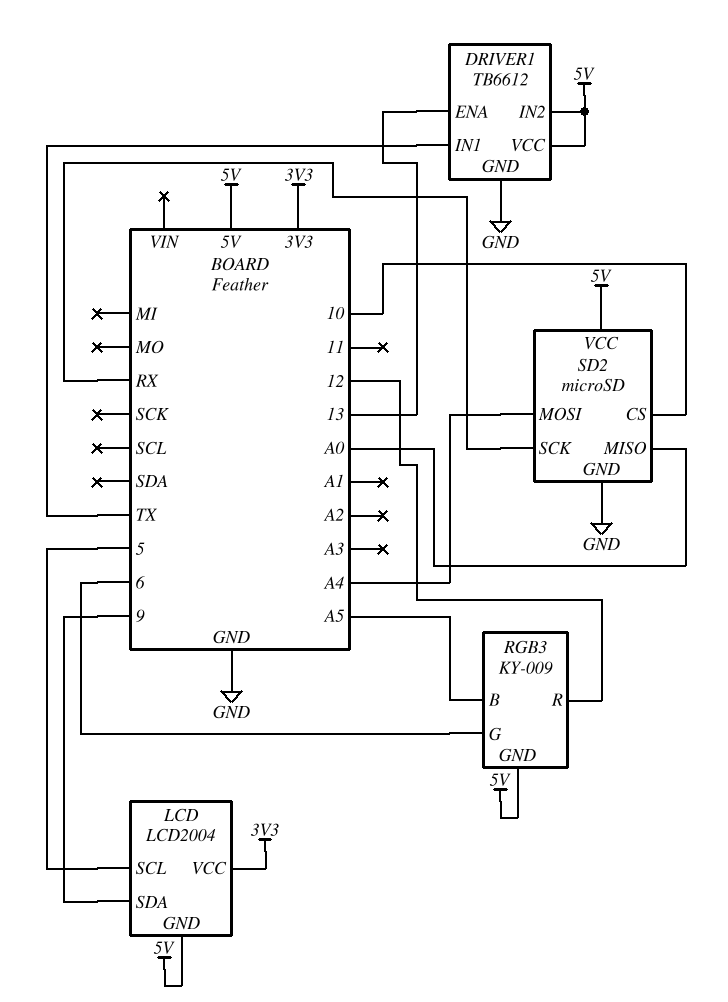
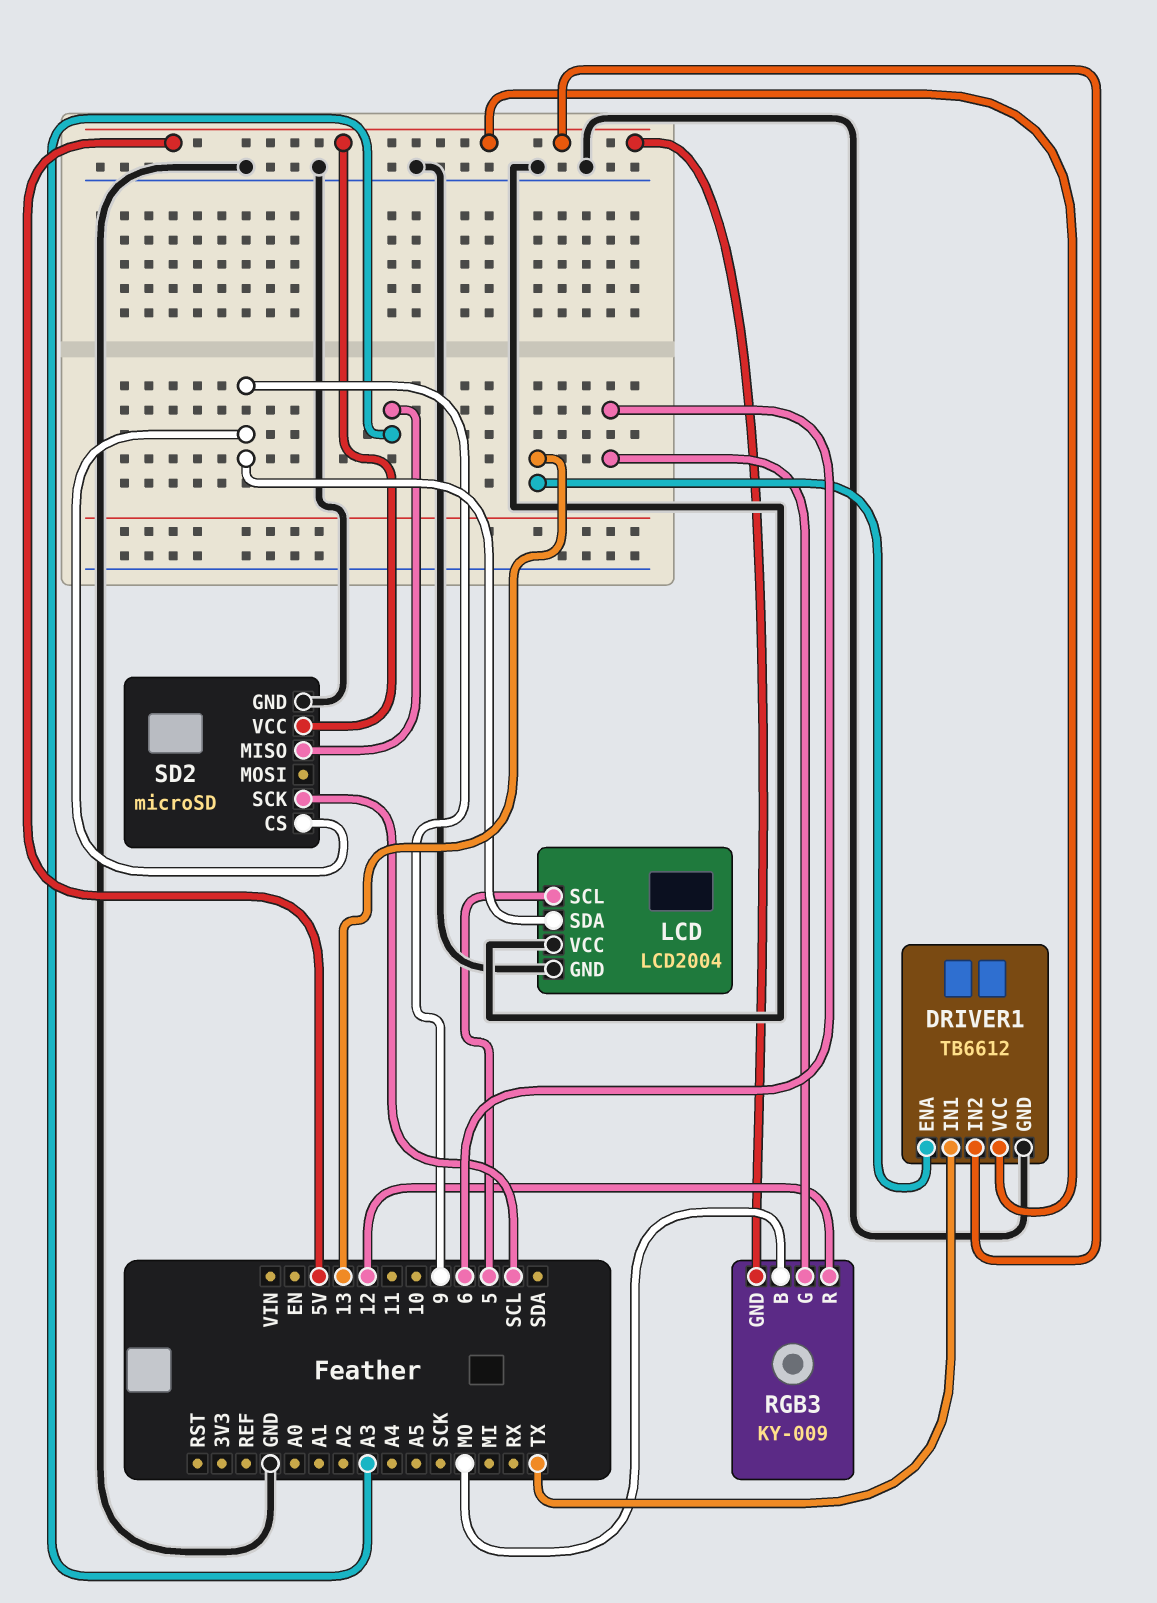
LCD pin GND: 5V -> GND
LCD pin VCC: 3V3 -> GND
RGB3 pin B: A5 -> MO
SD2 pin CS: 10 -> 9
SD2 pin MISO: A0 -> A3
SD2 pin MOSI: A4 -> none
SD2 pin SCK: RX -> SCL

